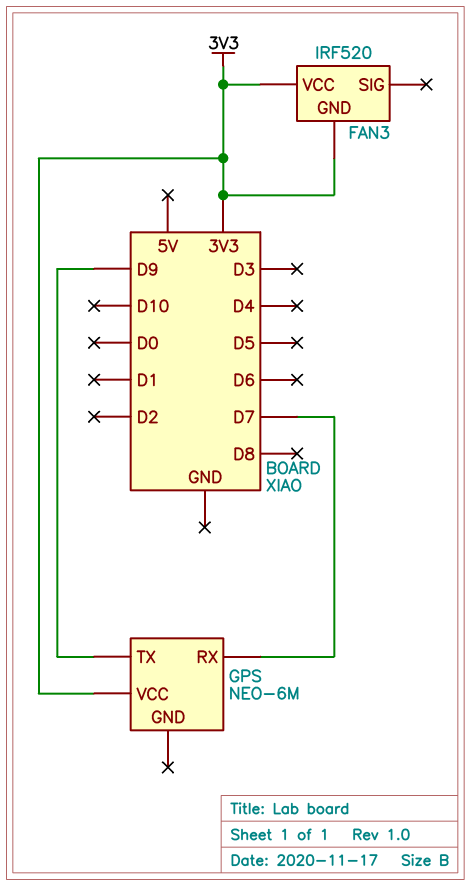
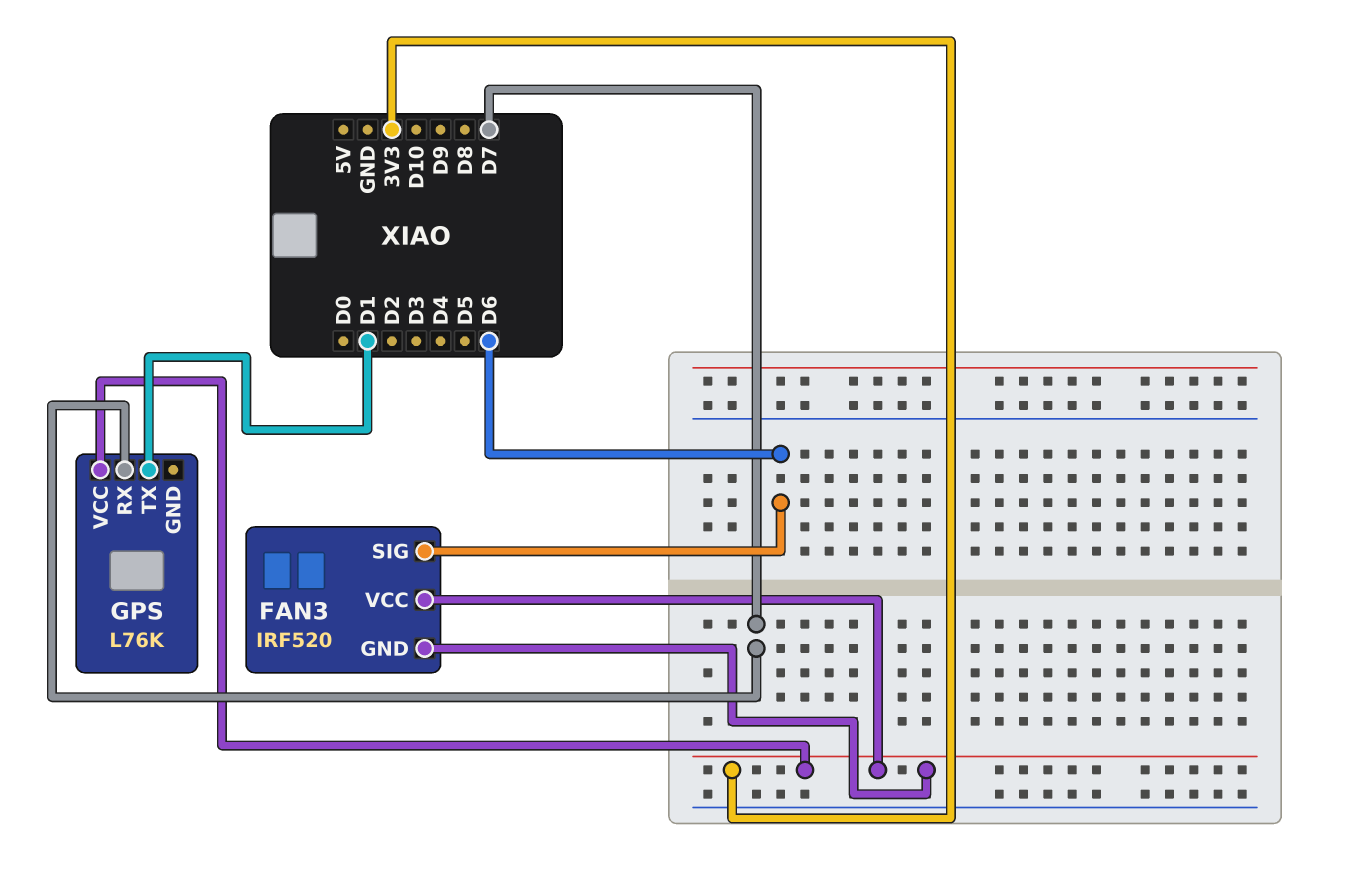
FAN3 pin SIG: none -> D6
GPS: NEO-6M -> L76K
GPS pin TX: D9 -> D1

